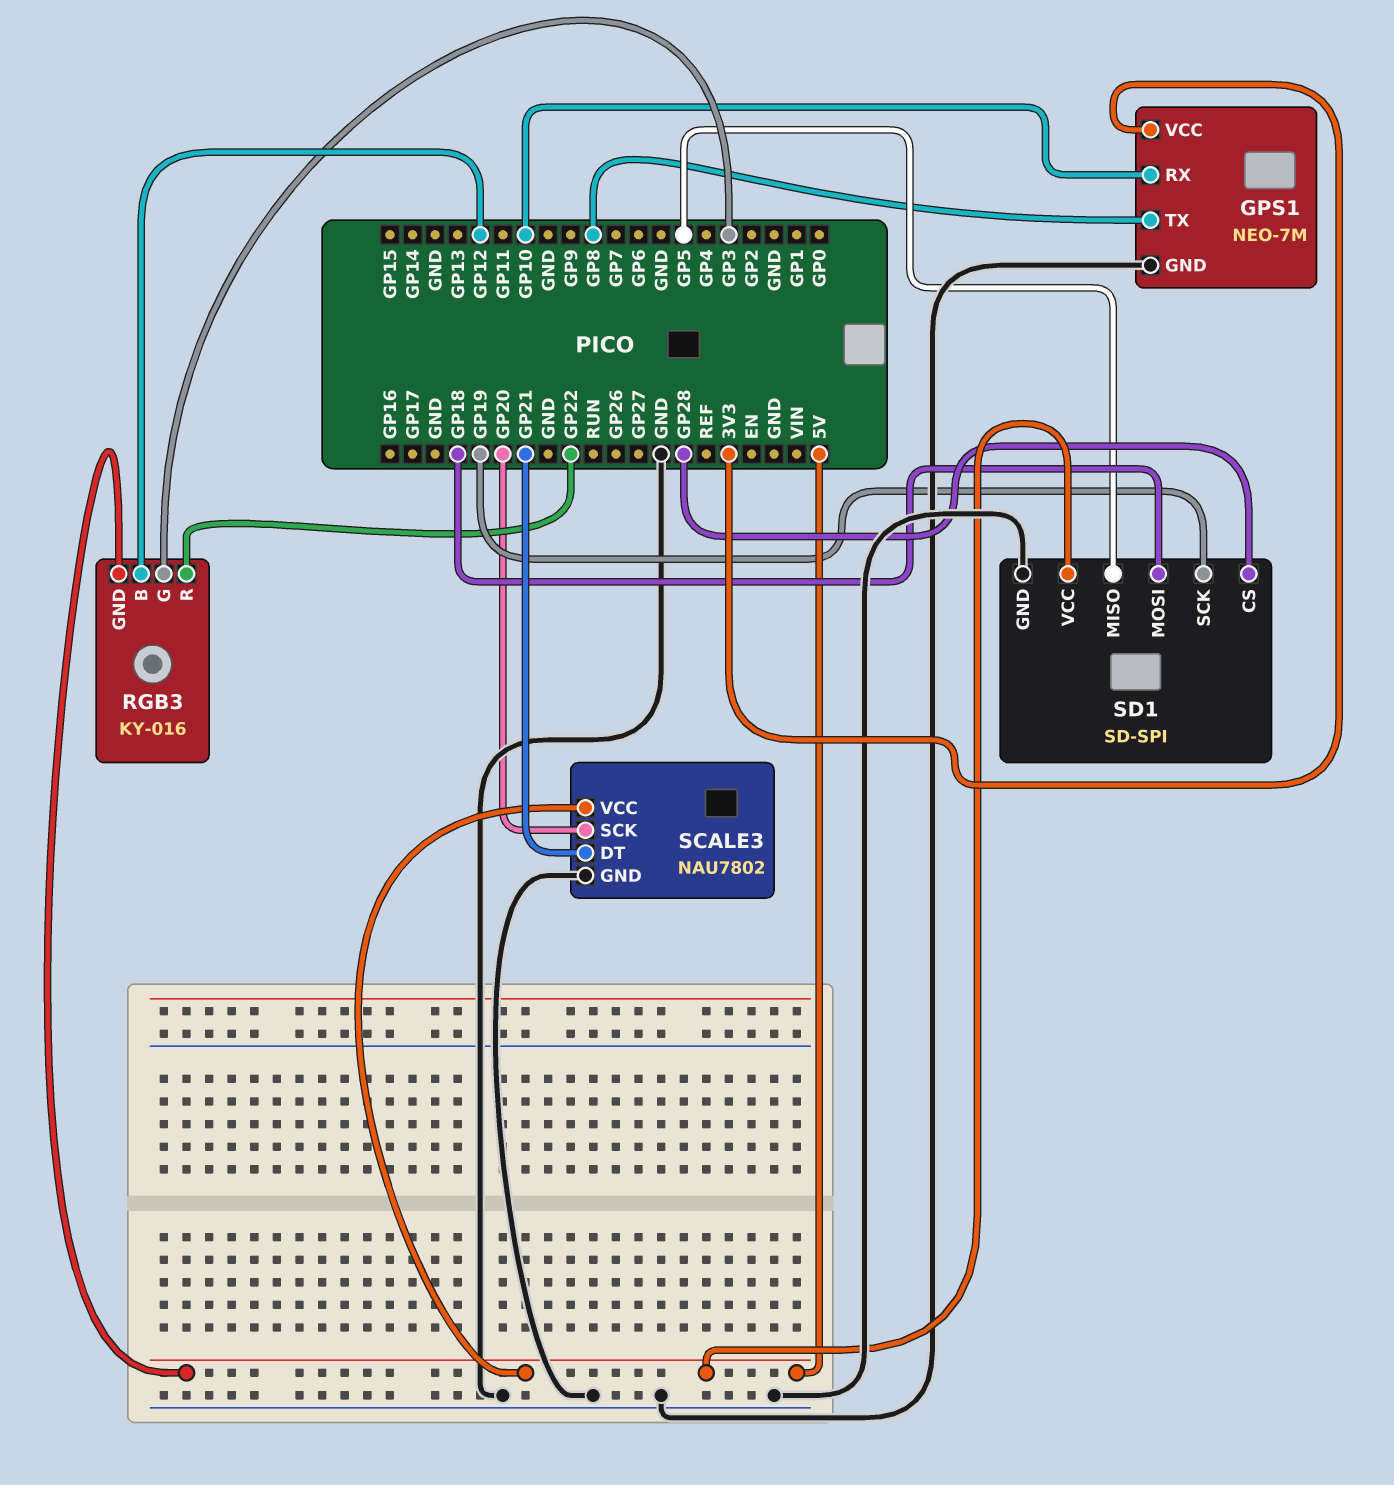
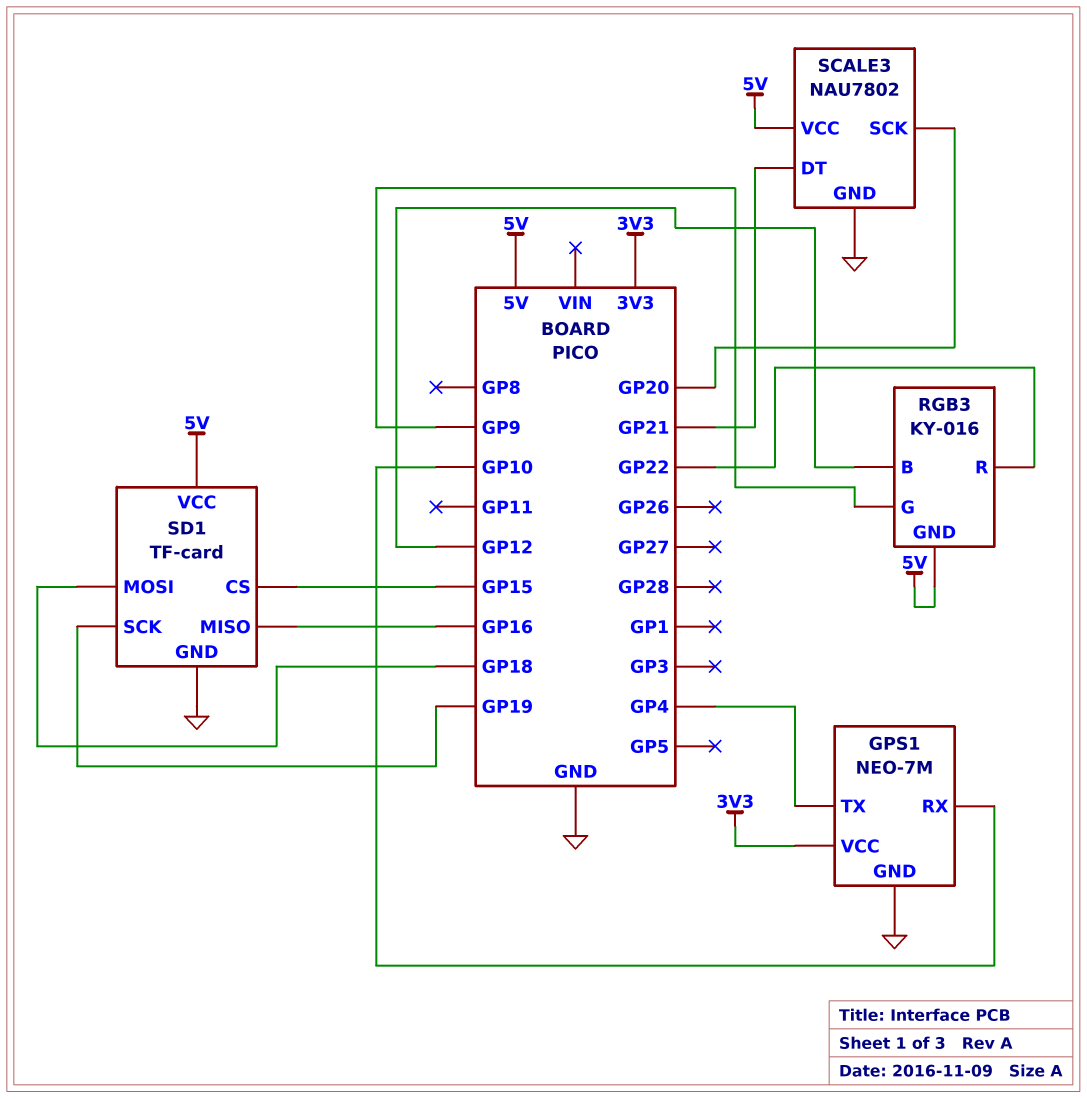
GPS1 pin TX: GP8 -> GP4
RGB3 pin G: GP3 -> GP9
SD1: SD-SPI -> TF-card
SD1 pin CS: GP28 -> GP15
SD1 pin MISO: GP5 -> GP16

